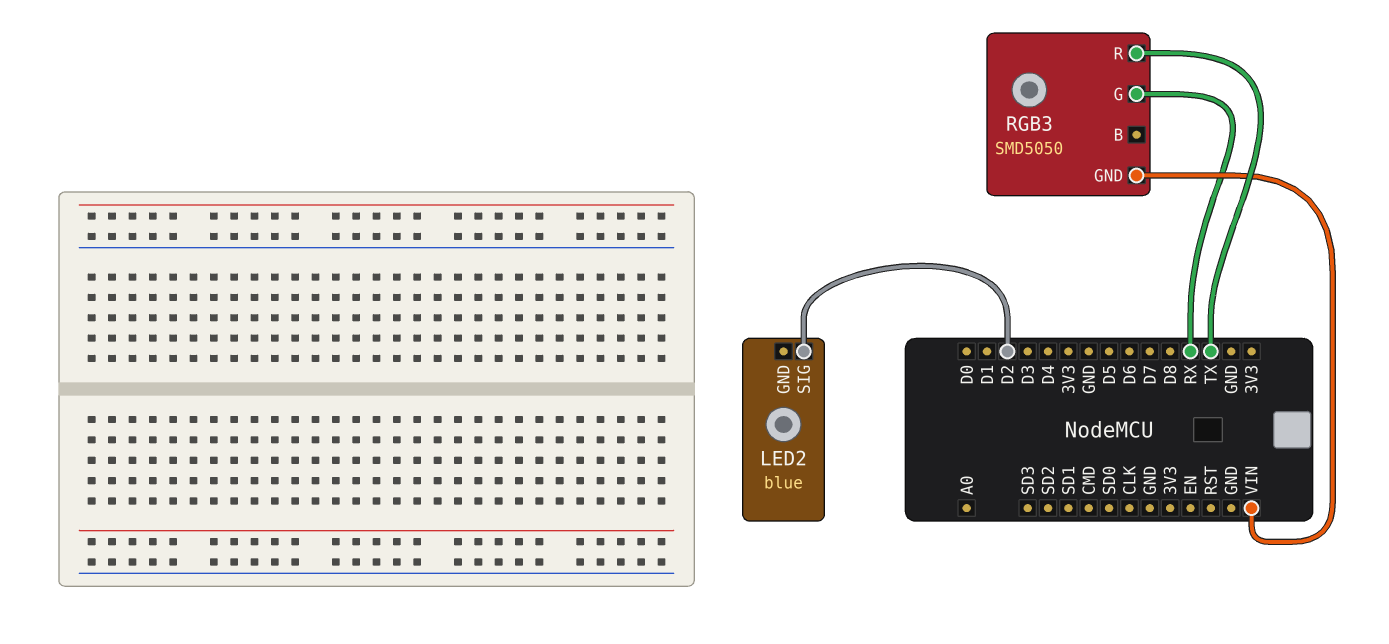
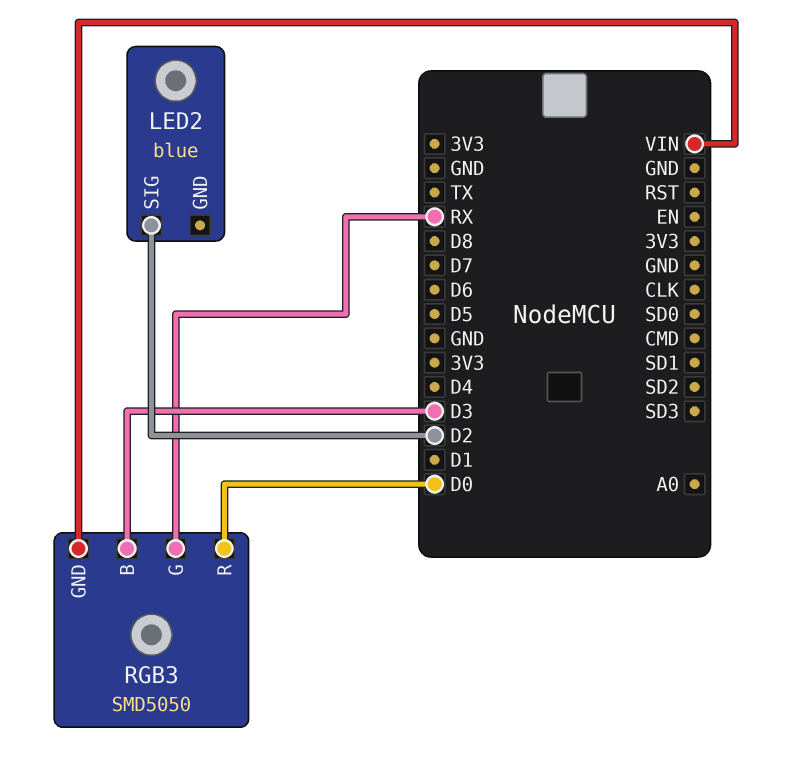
RGB3 pin B: none -> D3
RGB3 pin R: TX -> D0

